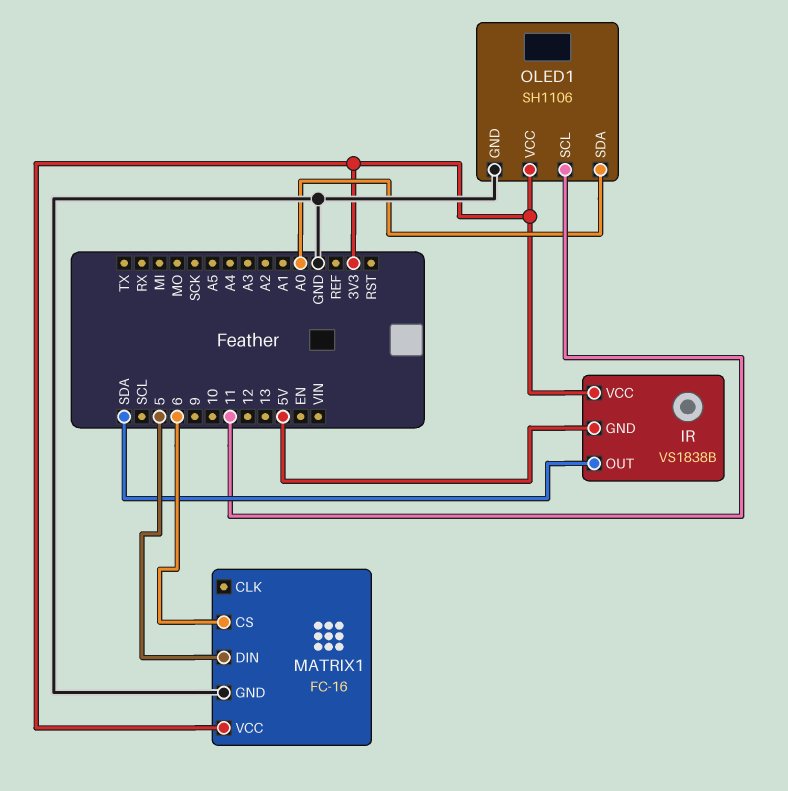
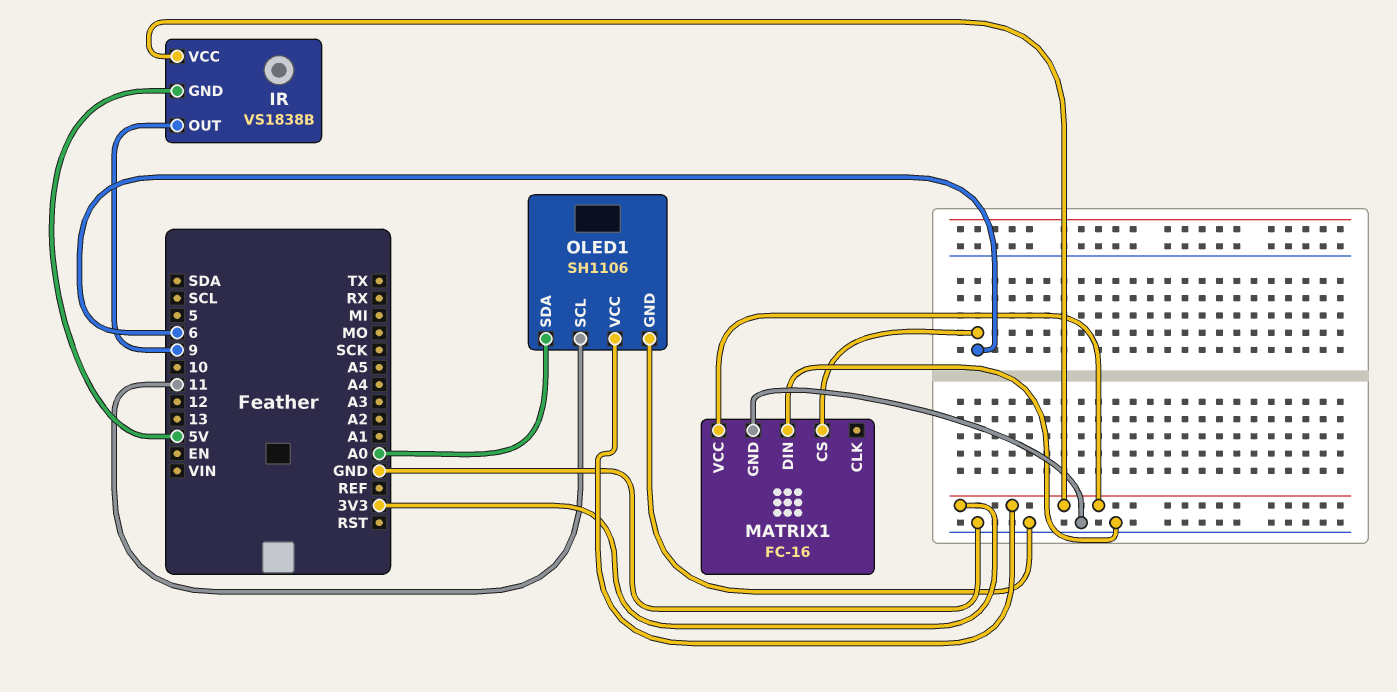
IR pin OUT: SDA -> 9
MATRIX1 pin DIN: 5 -> GND

